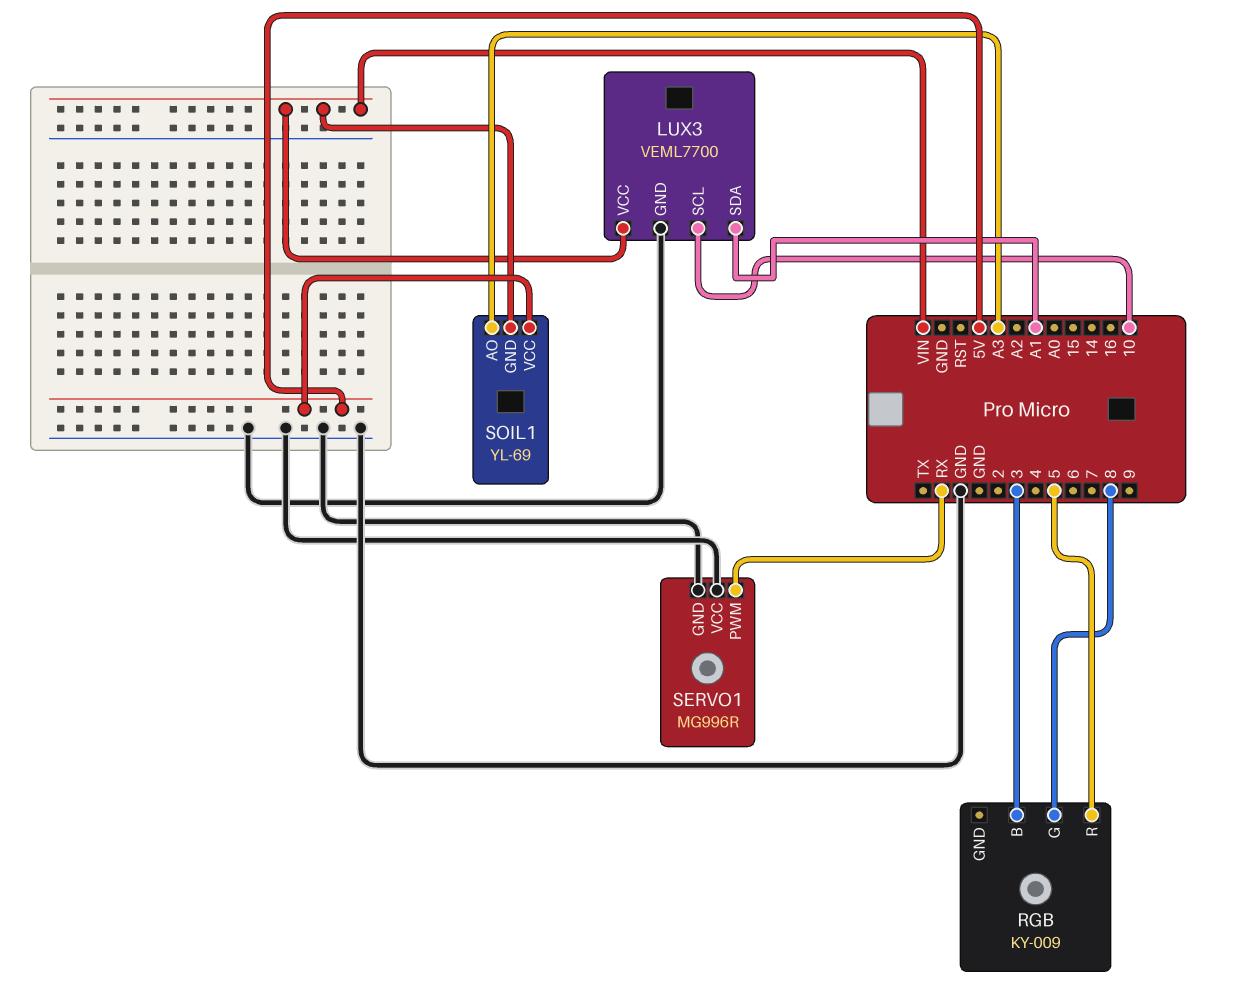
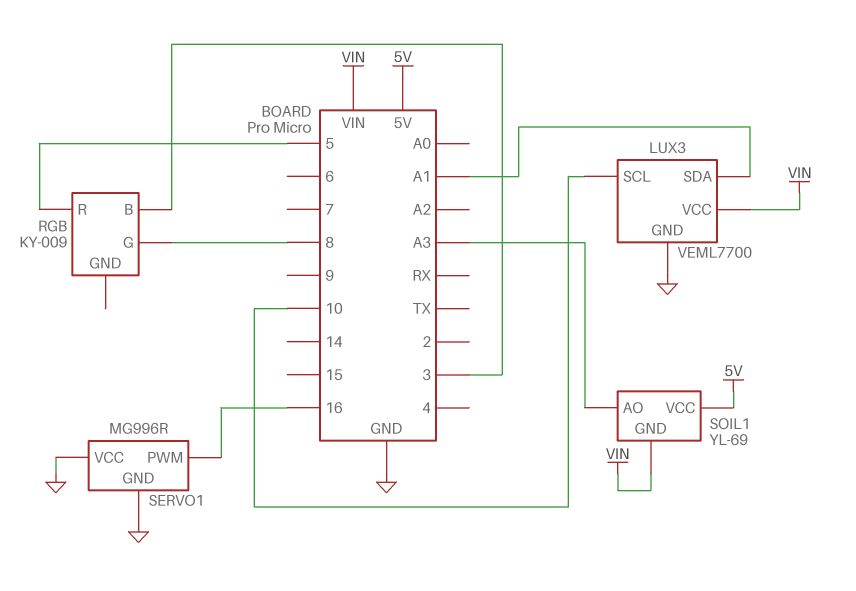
SERVO1 pin PWM: RX -> 16

